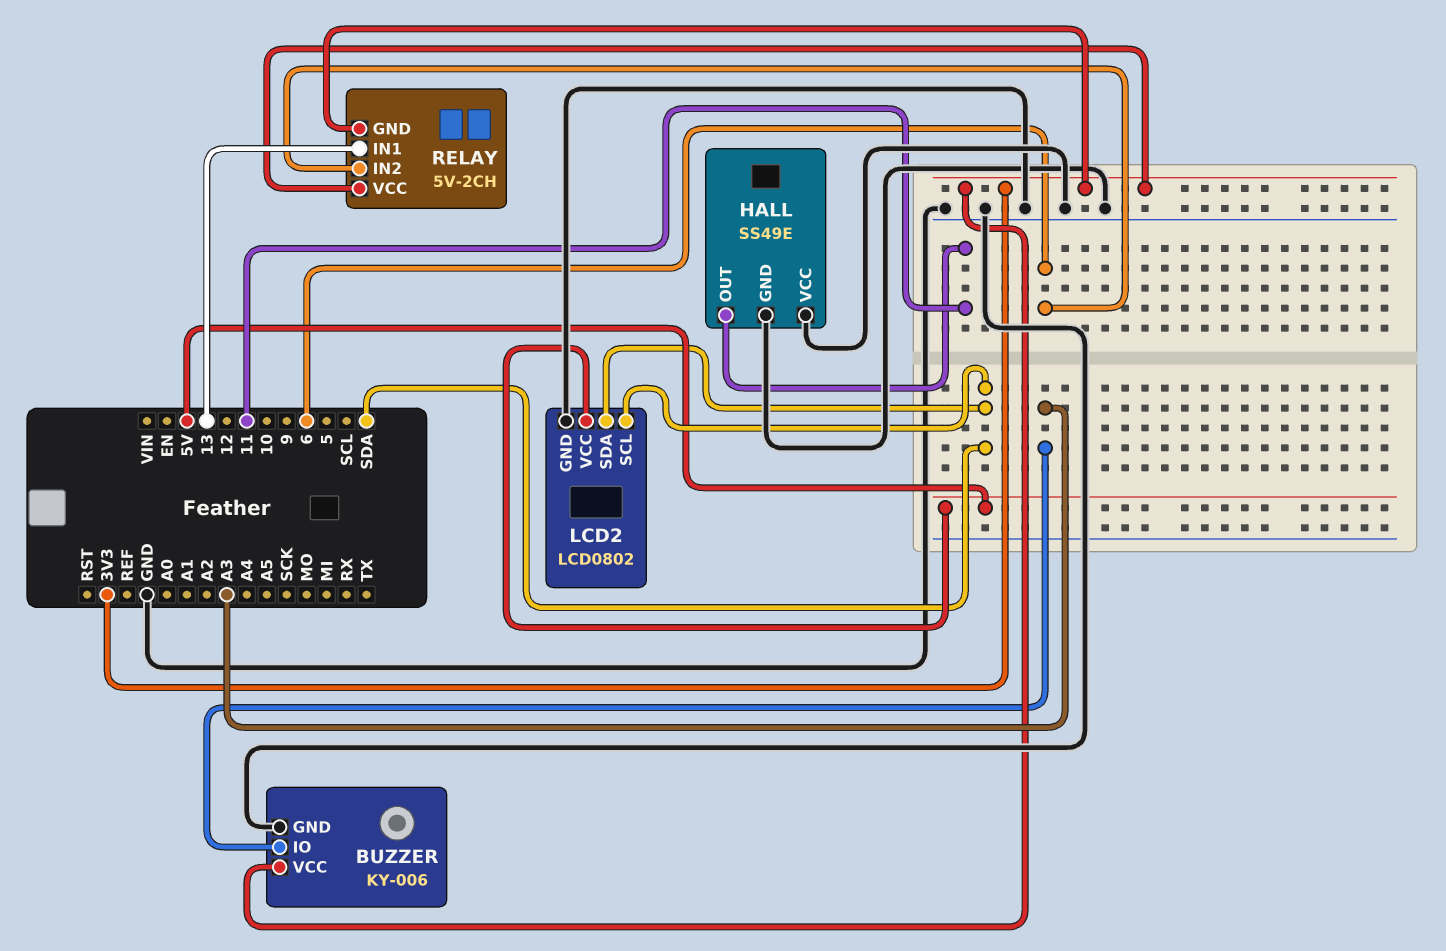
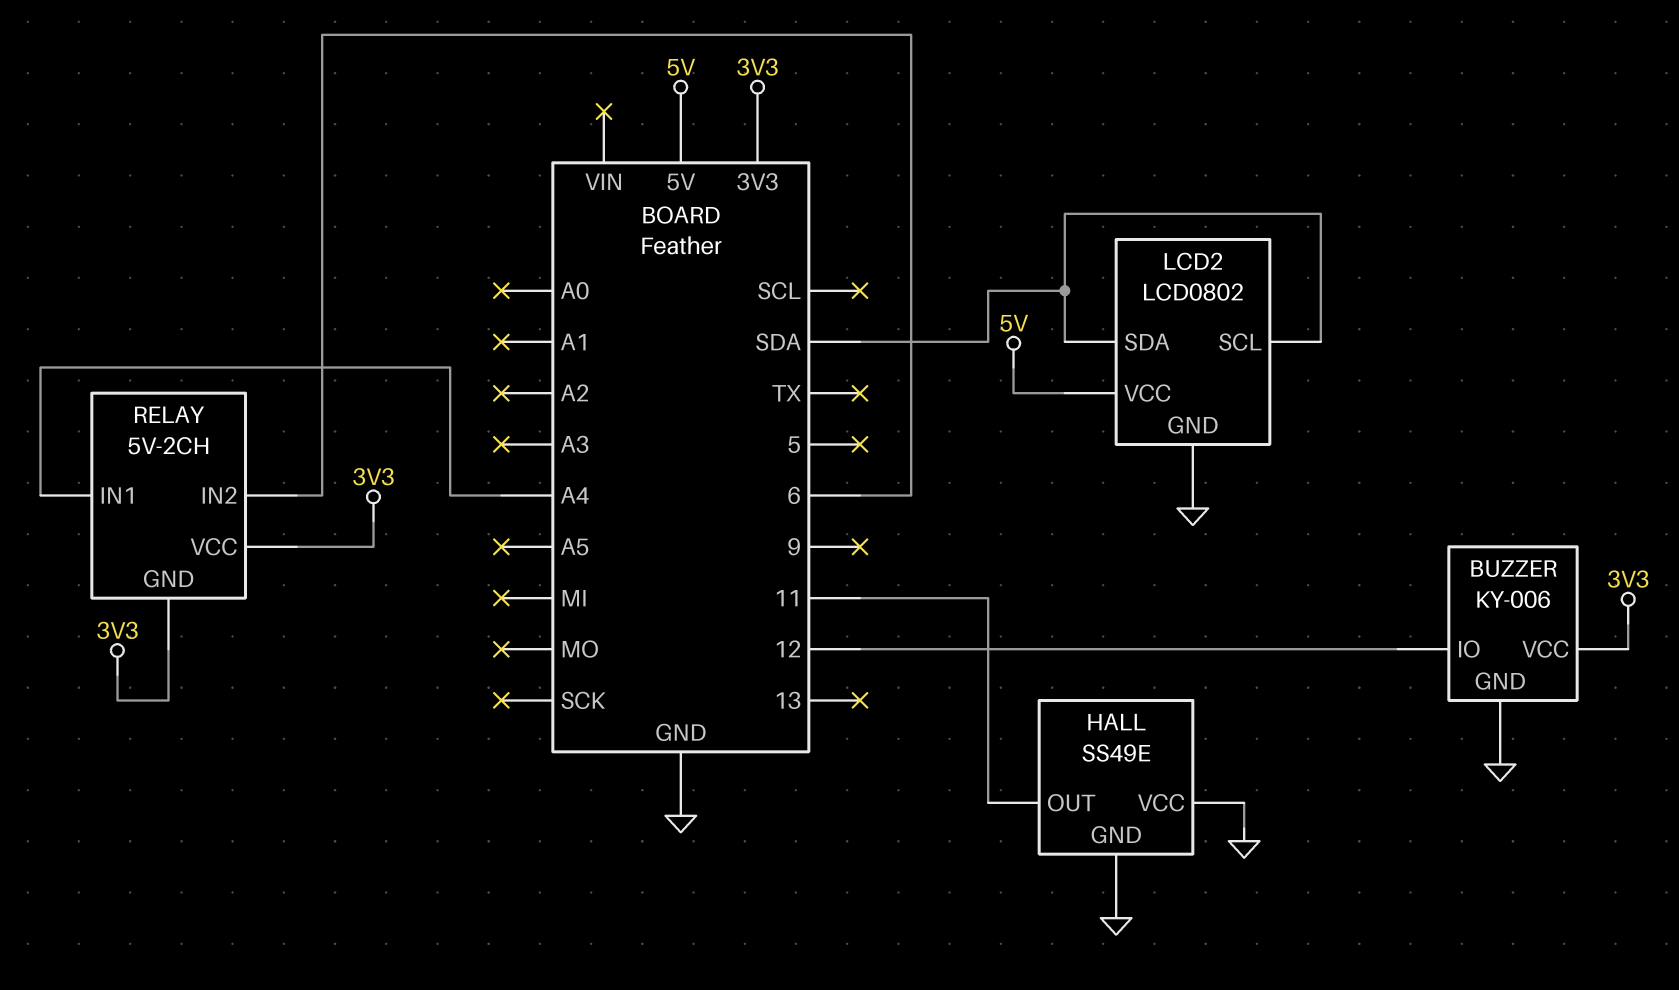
BUZZER pin IO: A3 -> 12
RELAY pin IN1: 13 -> A4

